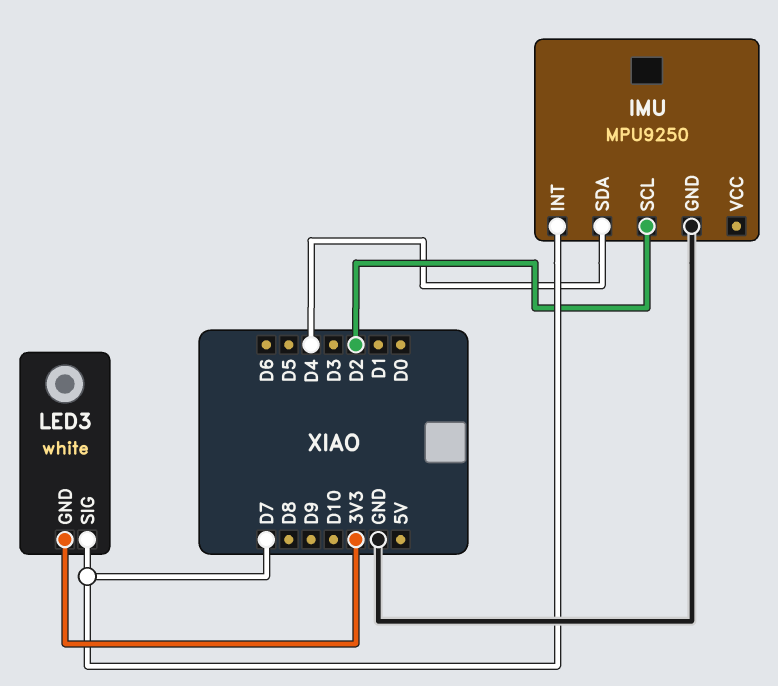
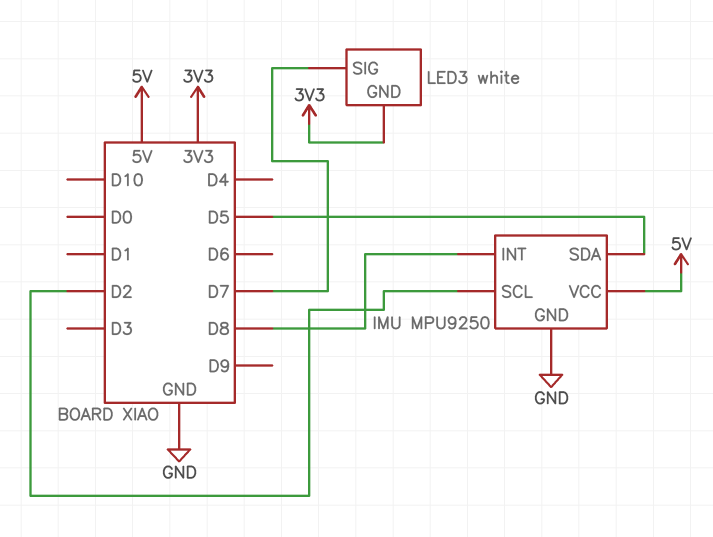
IMU pin INT: D7 -> D8
IMU pin SDA: D4 -> D5
IMU pin VCC: none -> 5V

